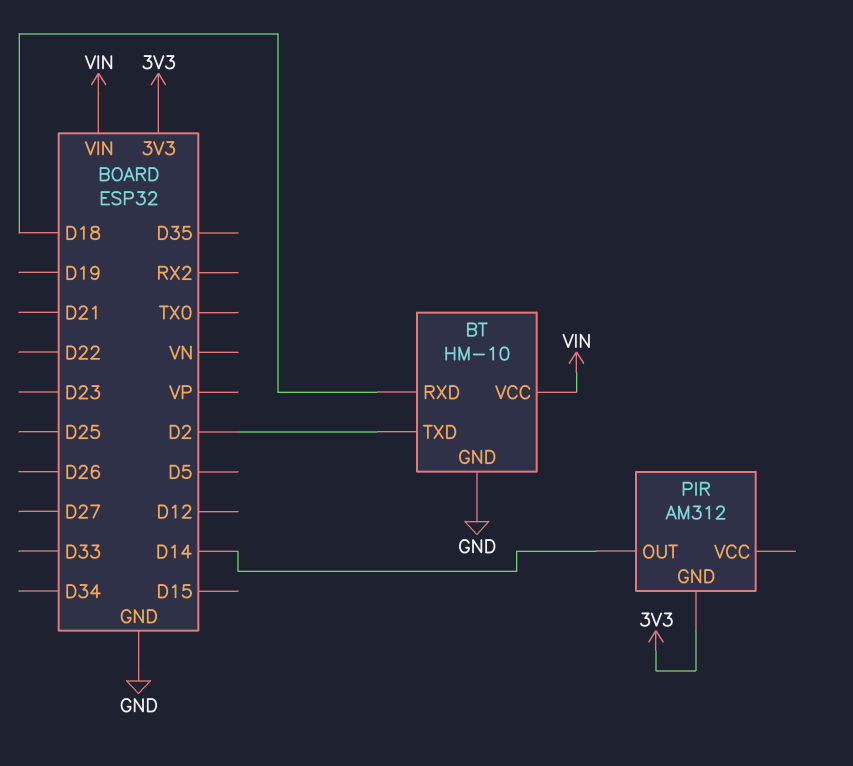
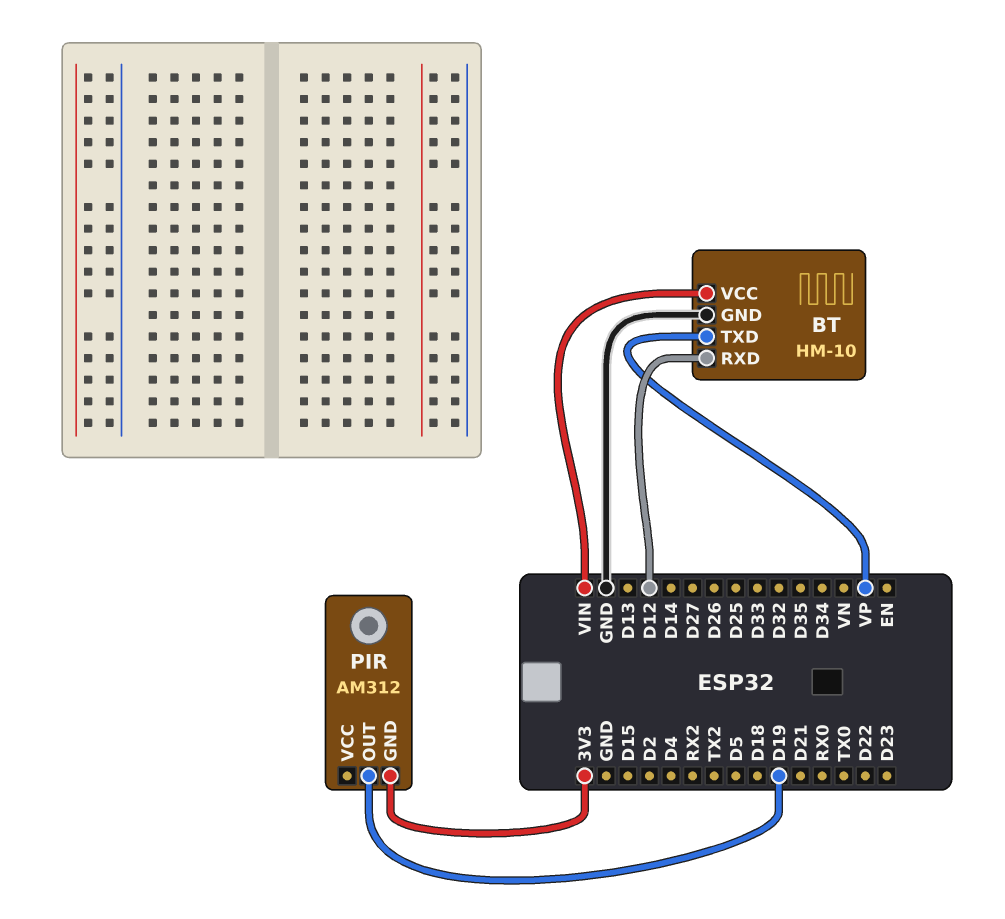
BT pin RXD: D18 -> D12
BT pin TXD: D2 -> VP
PIR pin OUT: D14 -> D19

